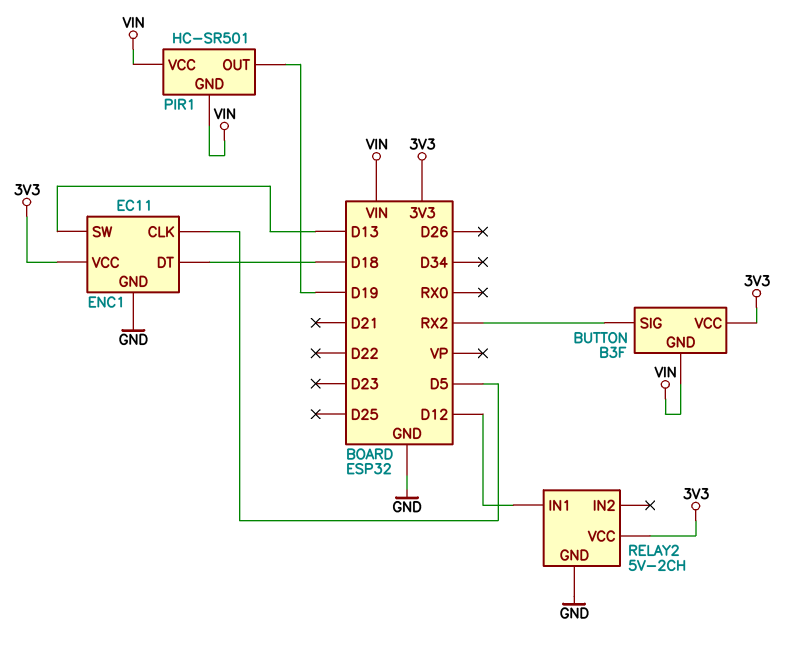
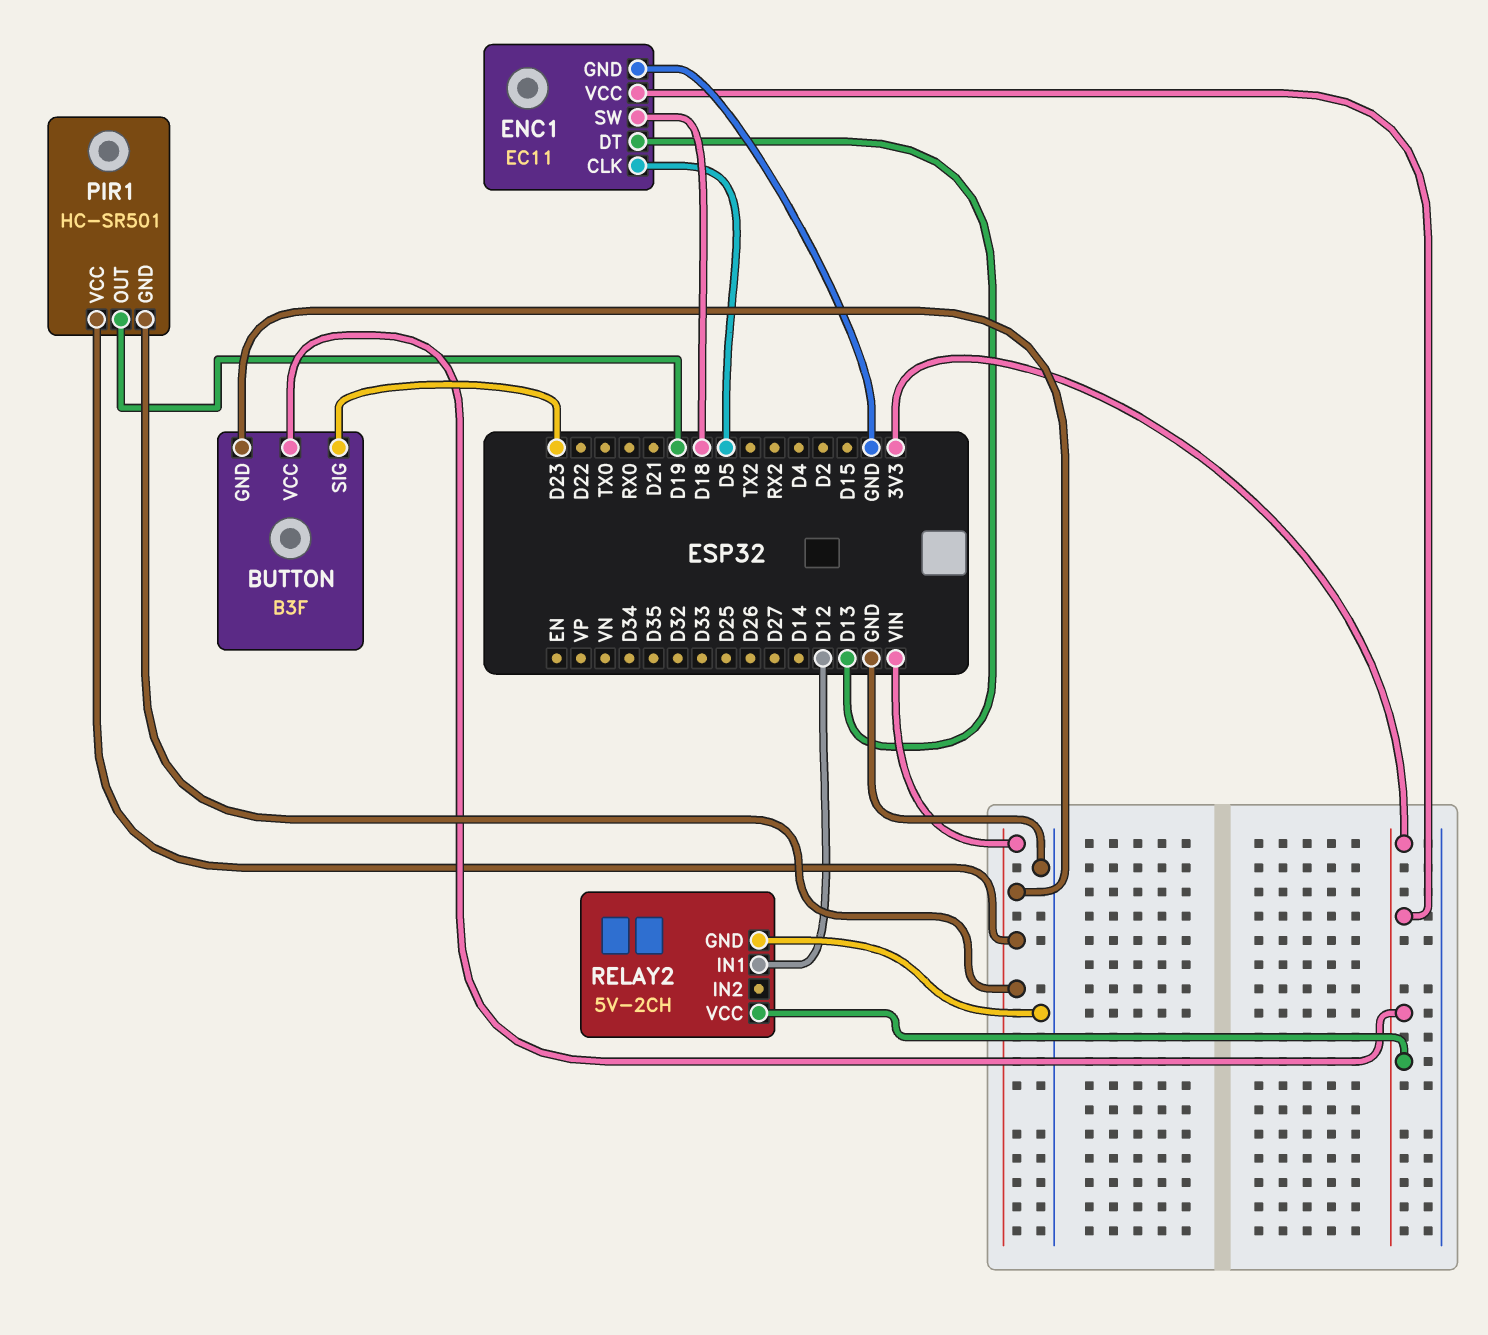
BUTTON pin SIG: RX2 -> D23
ENC1 pin DT: D18 -> D13
ENC1 pin SW: D13 -> D18

